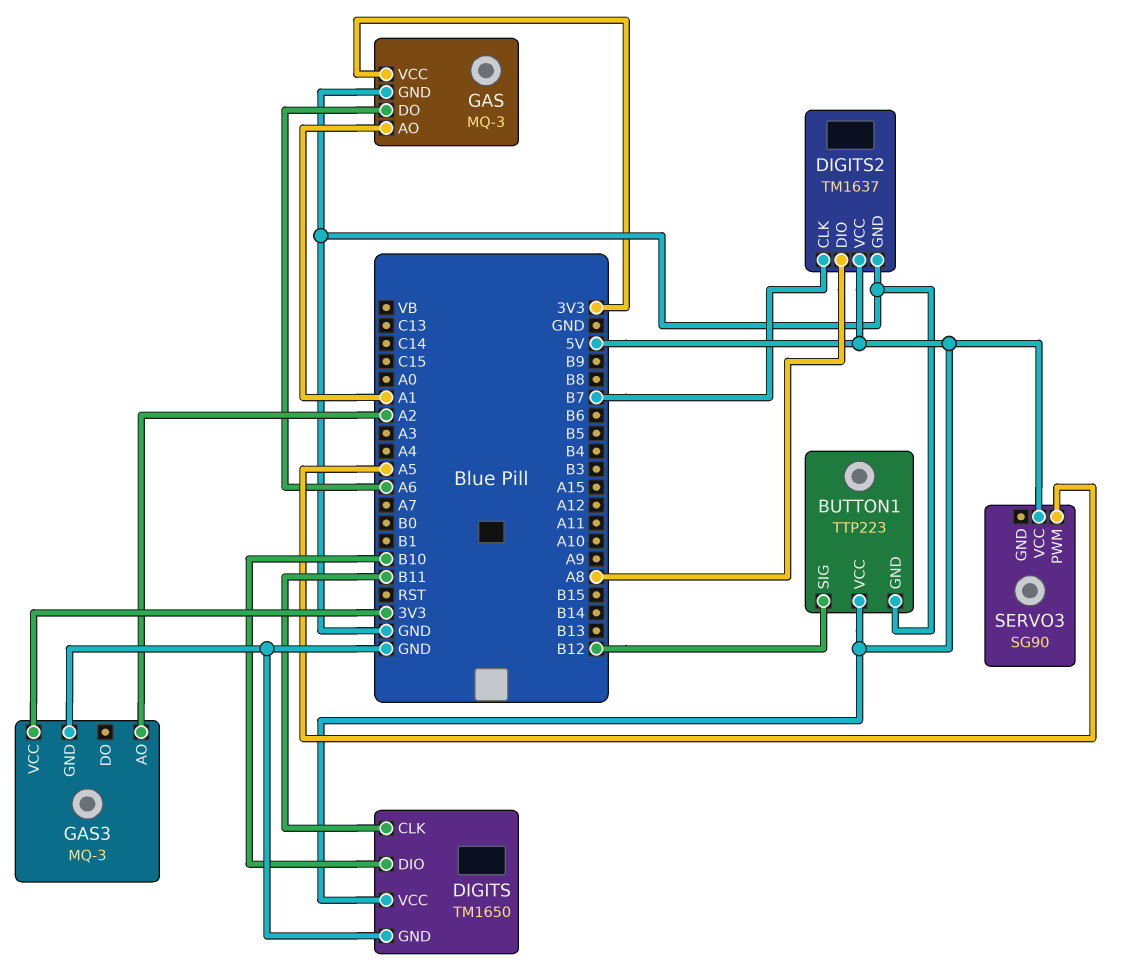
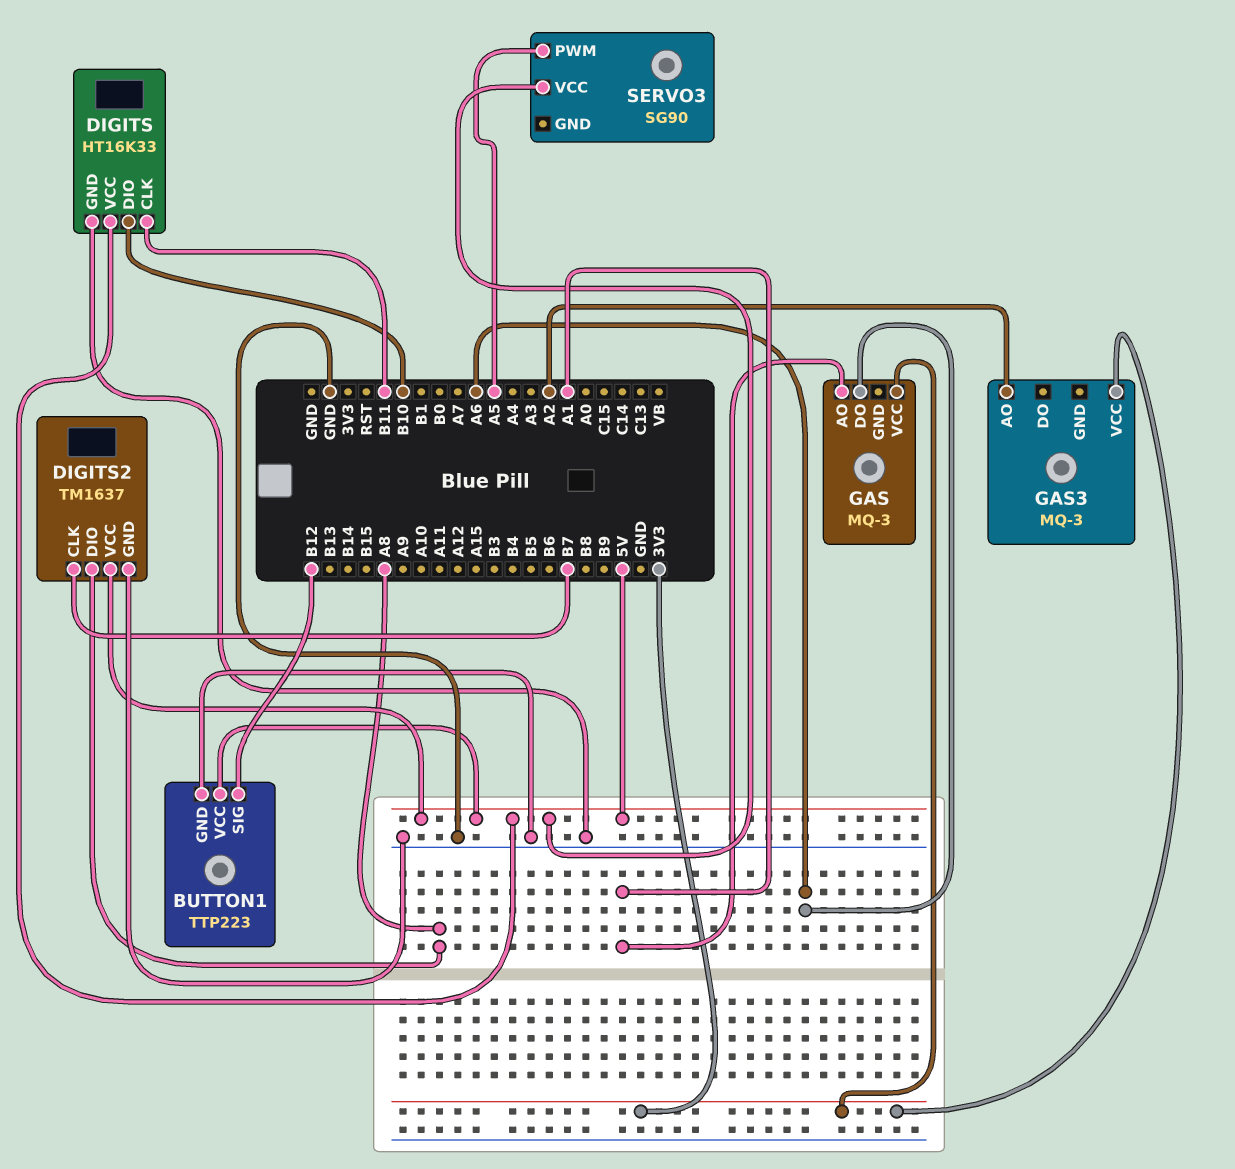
DIGITS: TM1650 -> HT16K33
GAS pin GND: GND -> none
GAS3 pin GND: GND -> none

